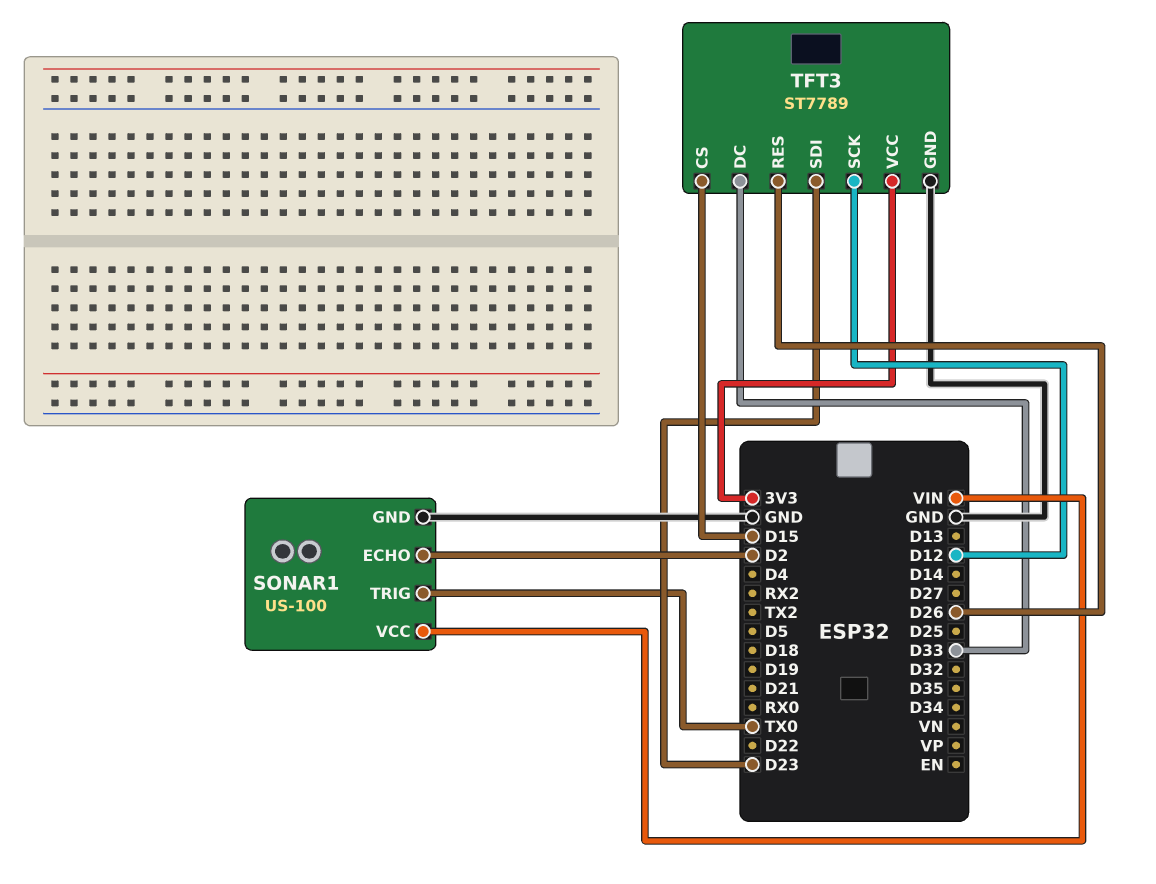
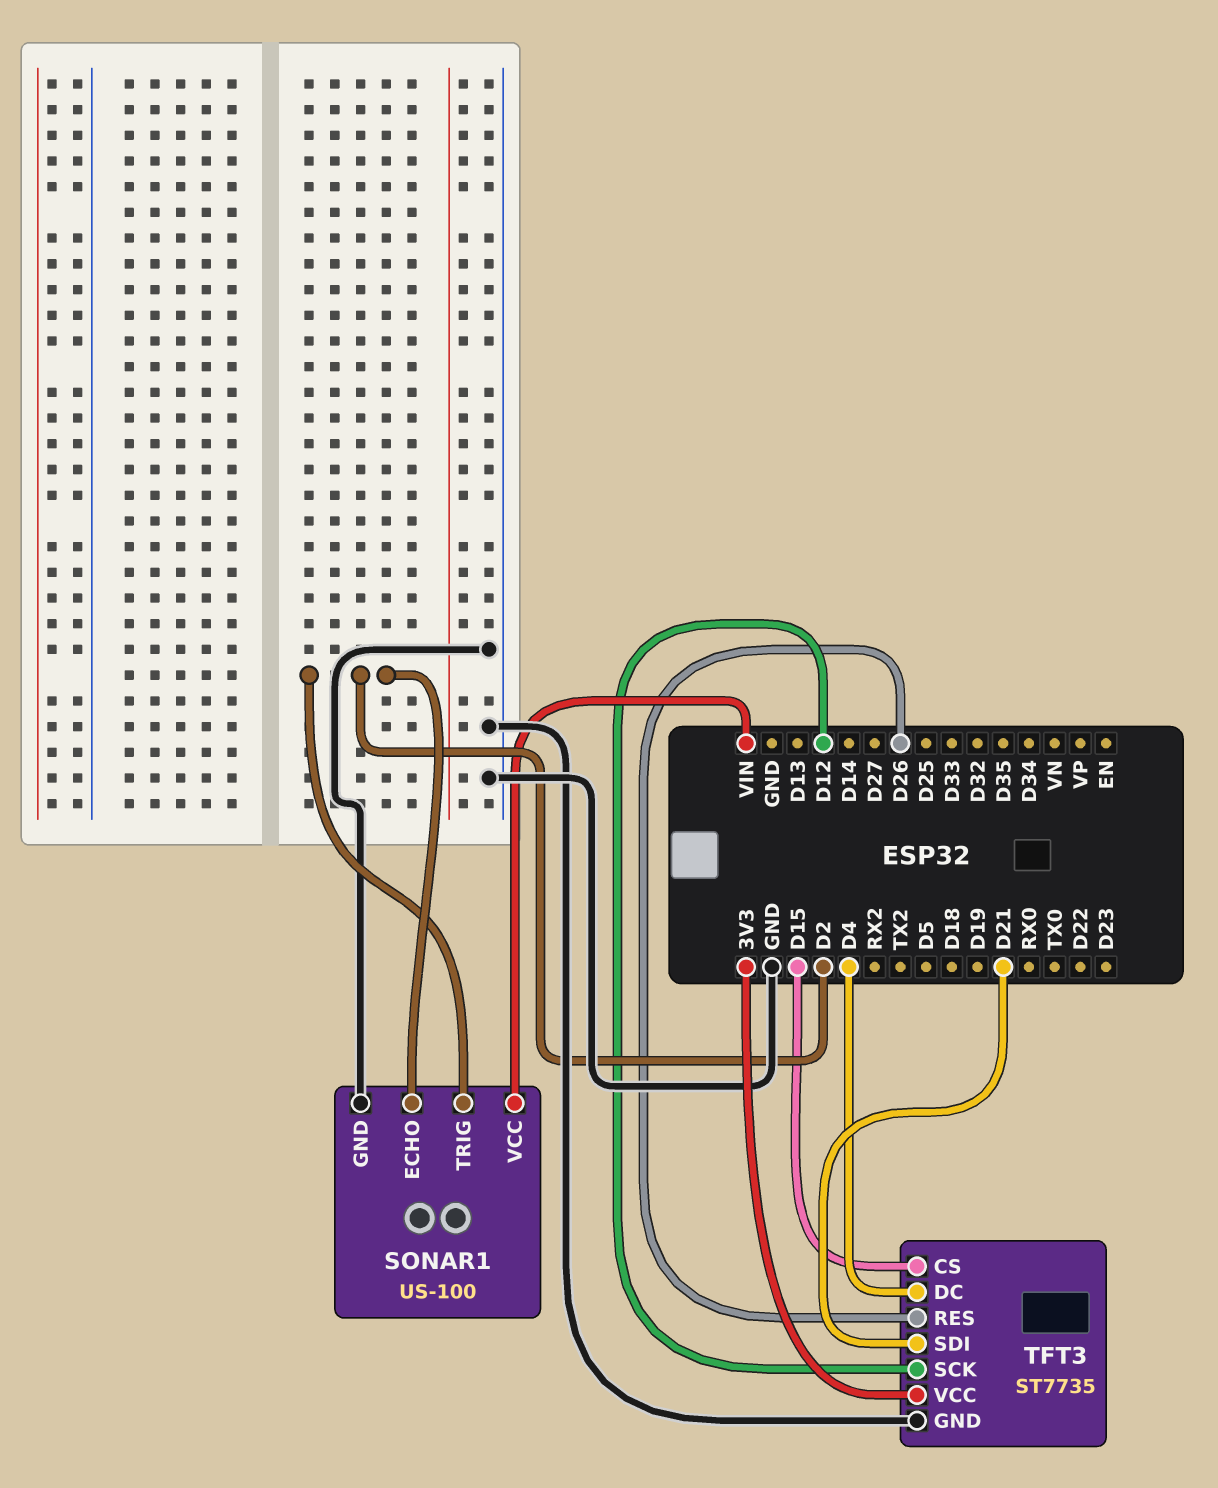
SONAR1 pin TRIG: TX0 -> D2
TFT3: ST7789 -> ST7735
TFT3 pin DC: D33 -> D4
TFT3 pin SDI: D23 -> D21

